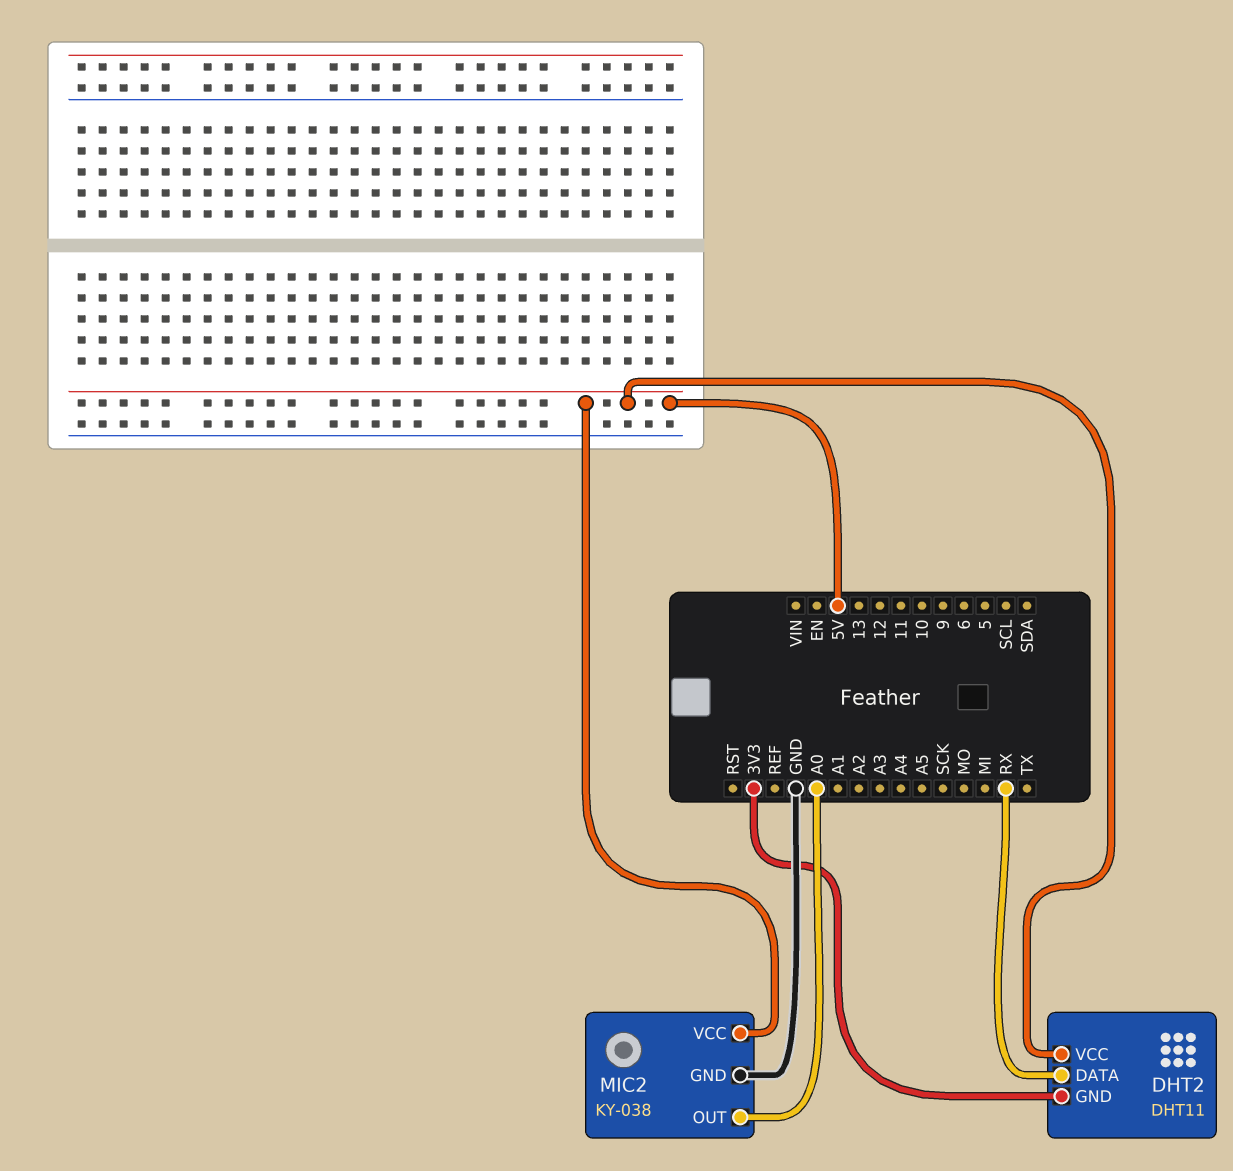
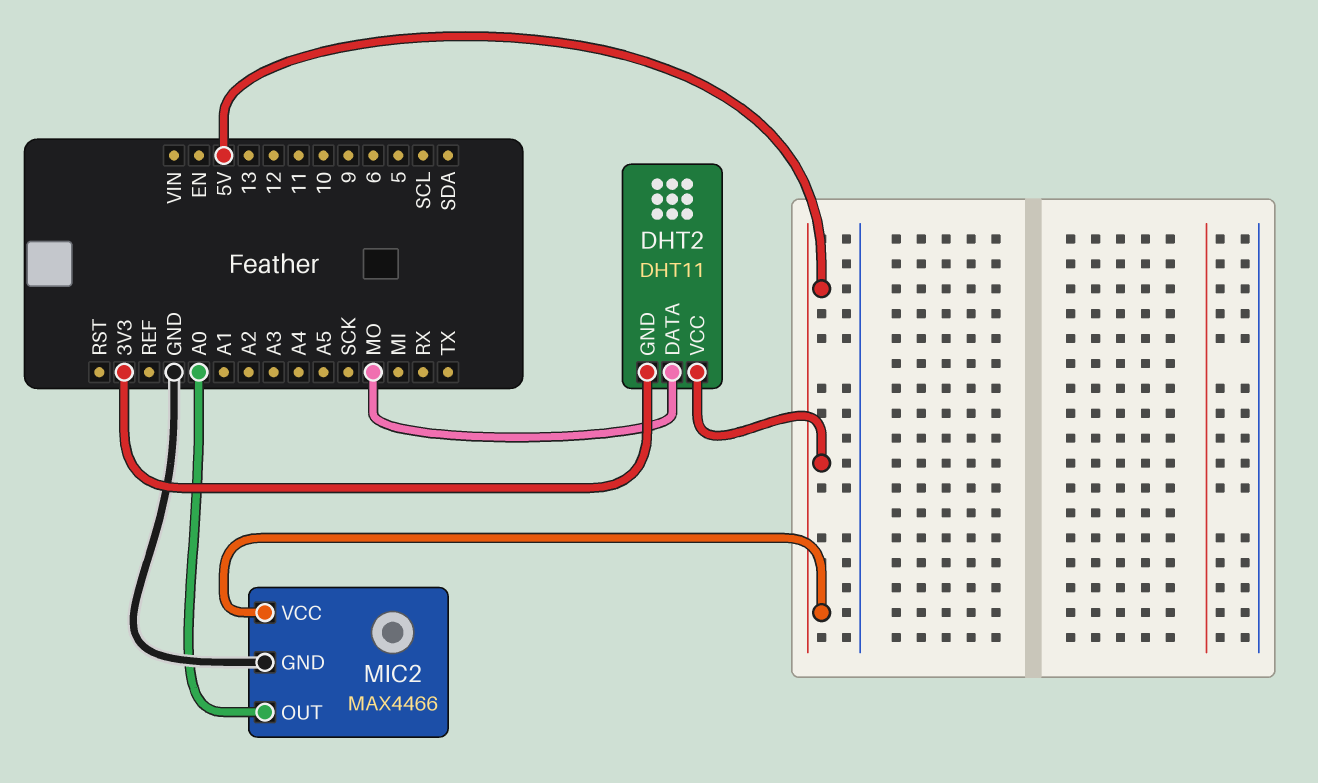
DHT2 pin DATA: RX -> MO
MIC2: KY-038 -> MAX4466

